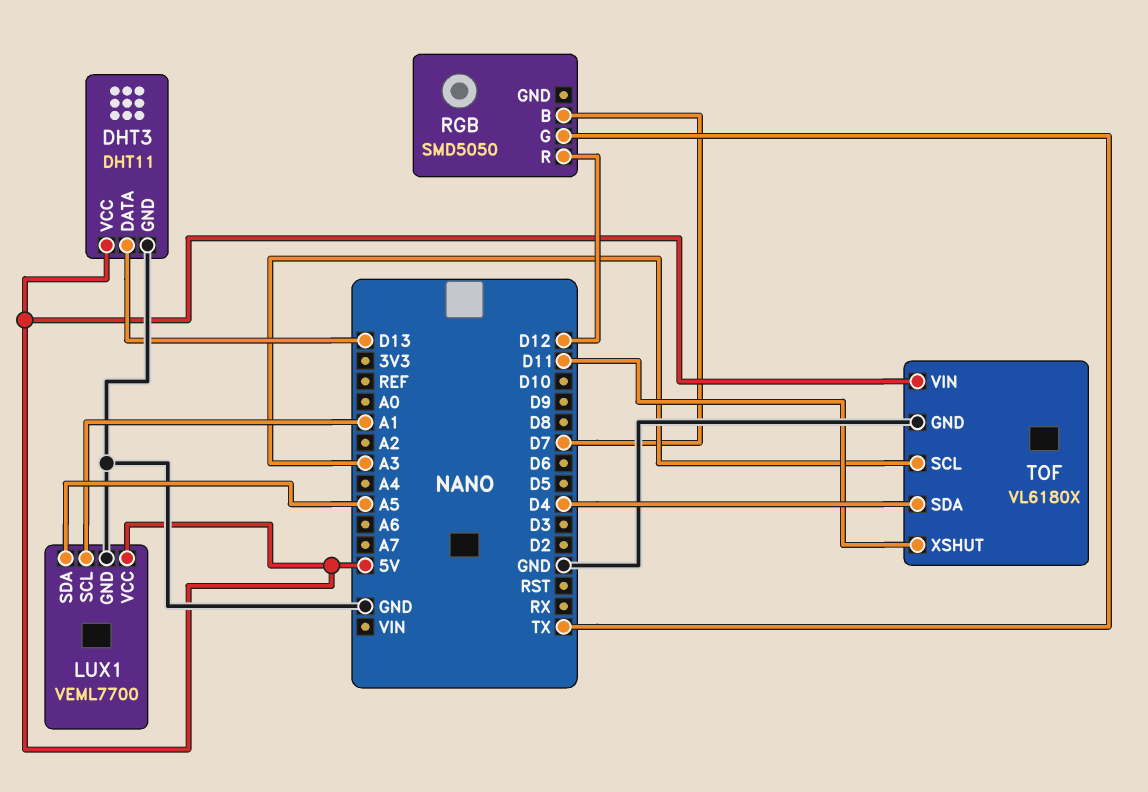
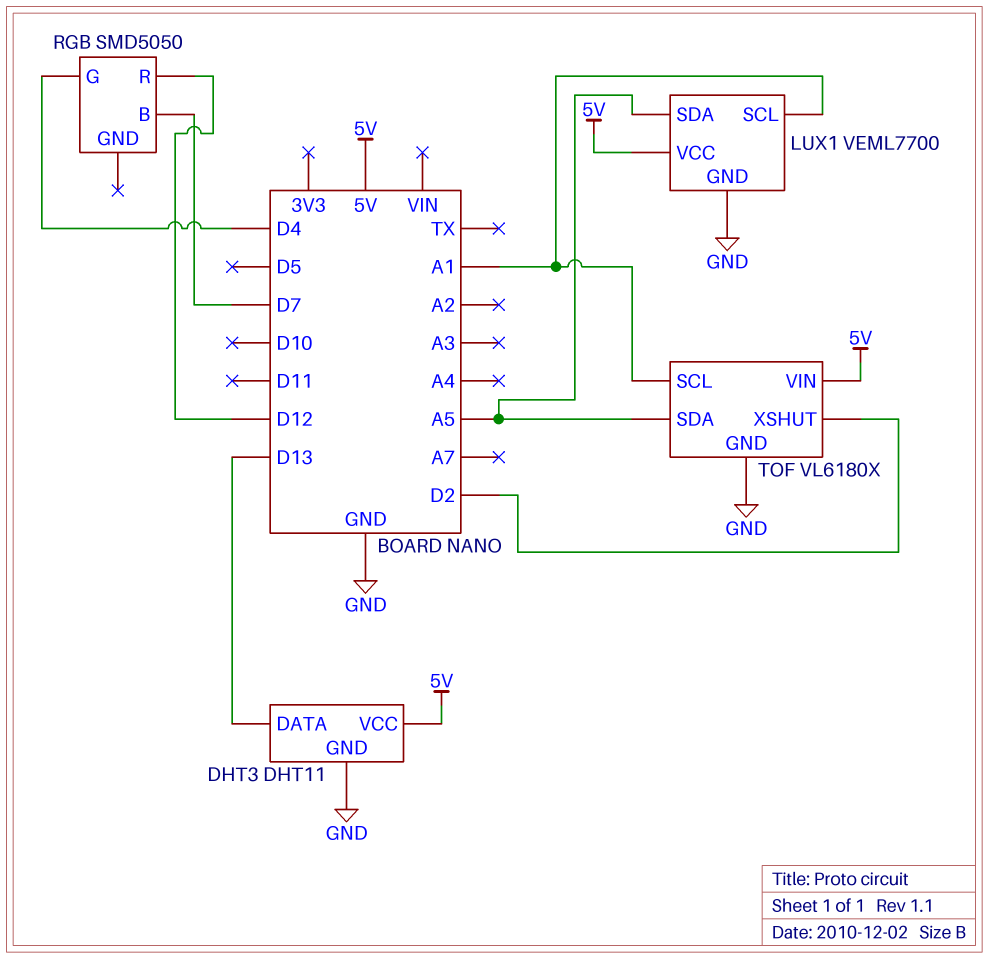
RGB pin G: TX -> D4
TOF pin SCL: A3 -> A1
TOF pin SDA: D4 -> A5
TOF pin XSHUT: D11 -> D2

